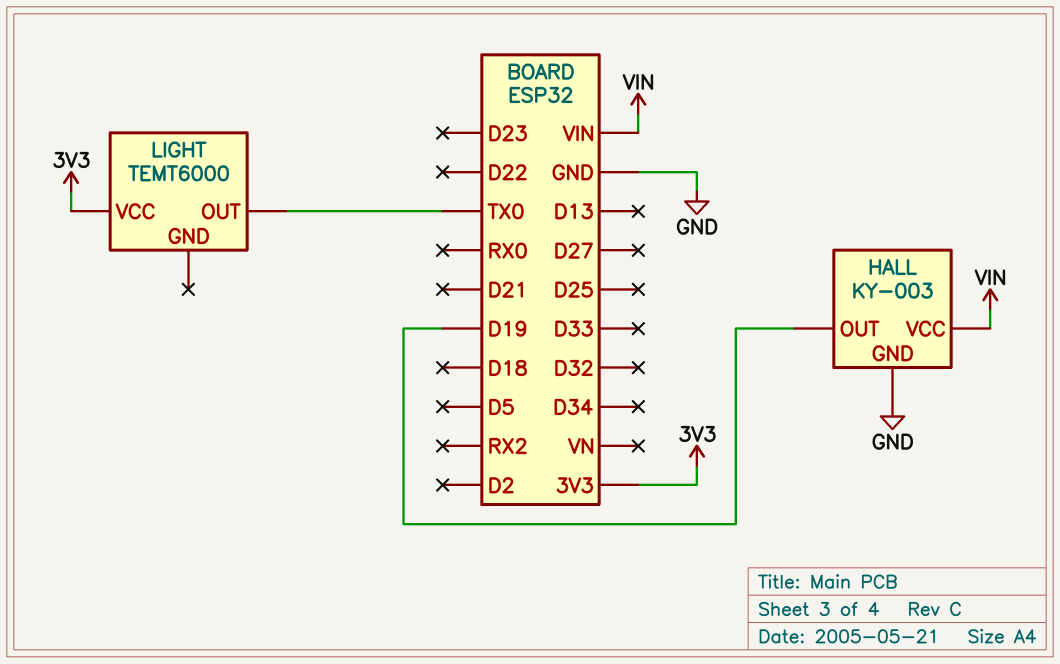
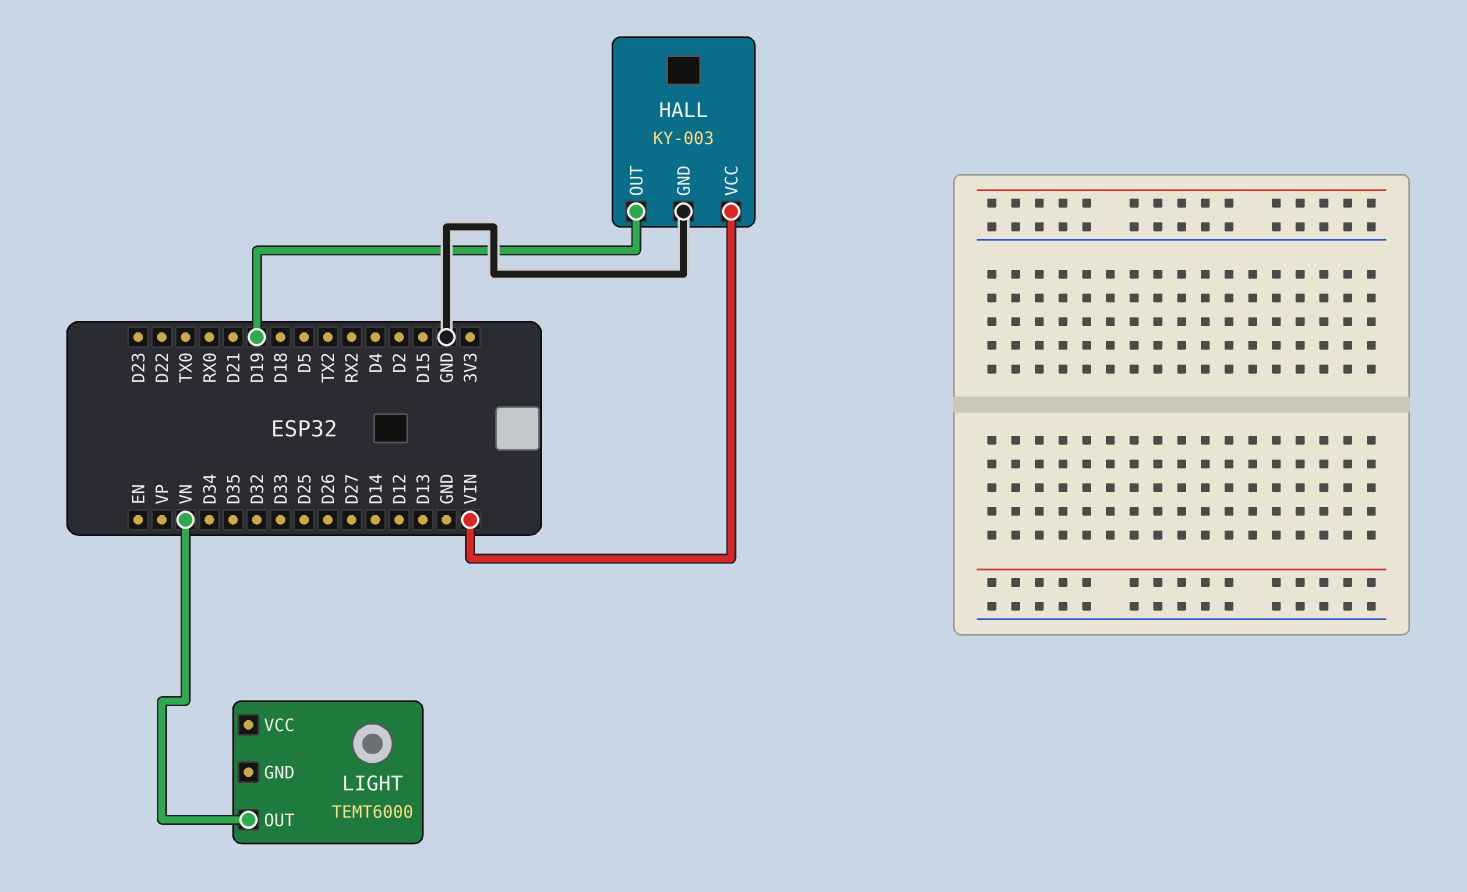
LIGHT pin OUT: TX0 -> VN
LIGHT pin VCC: 3V3 -> none

